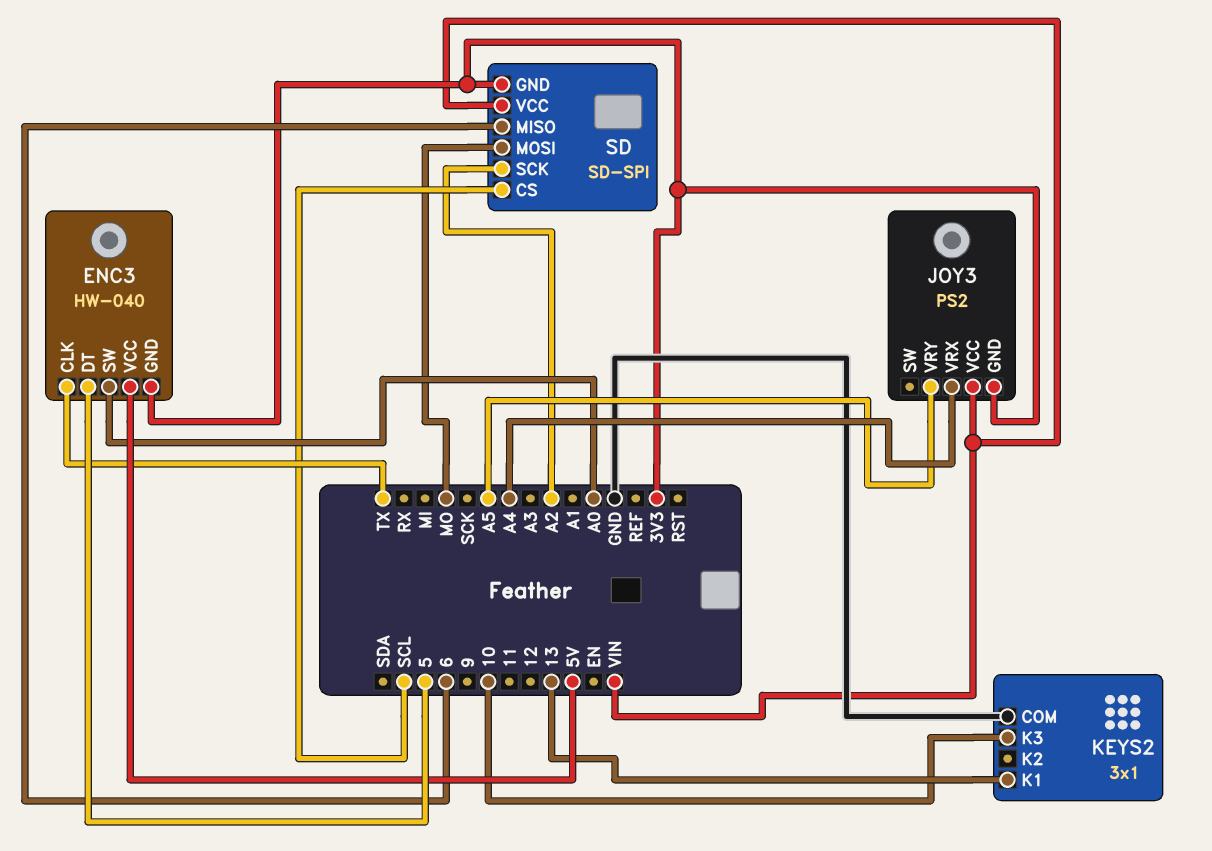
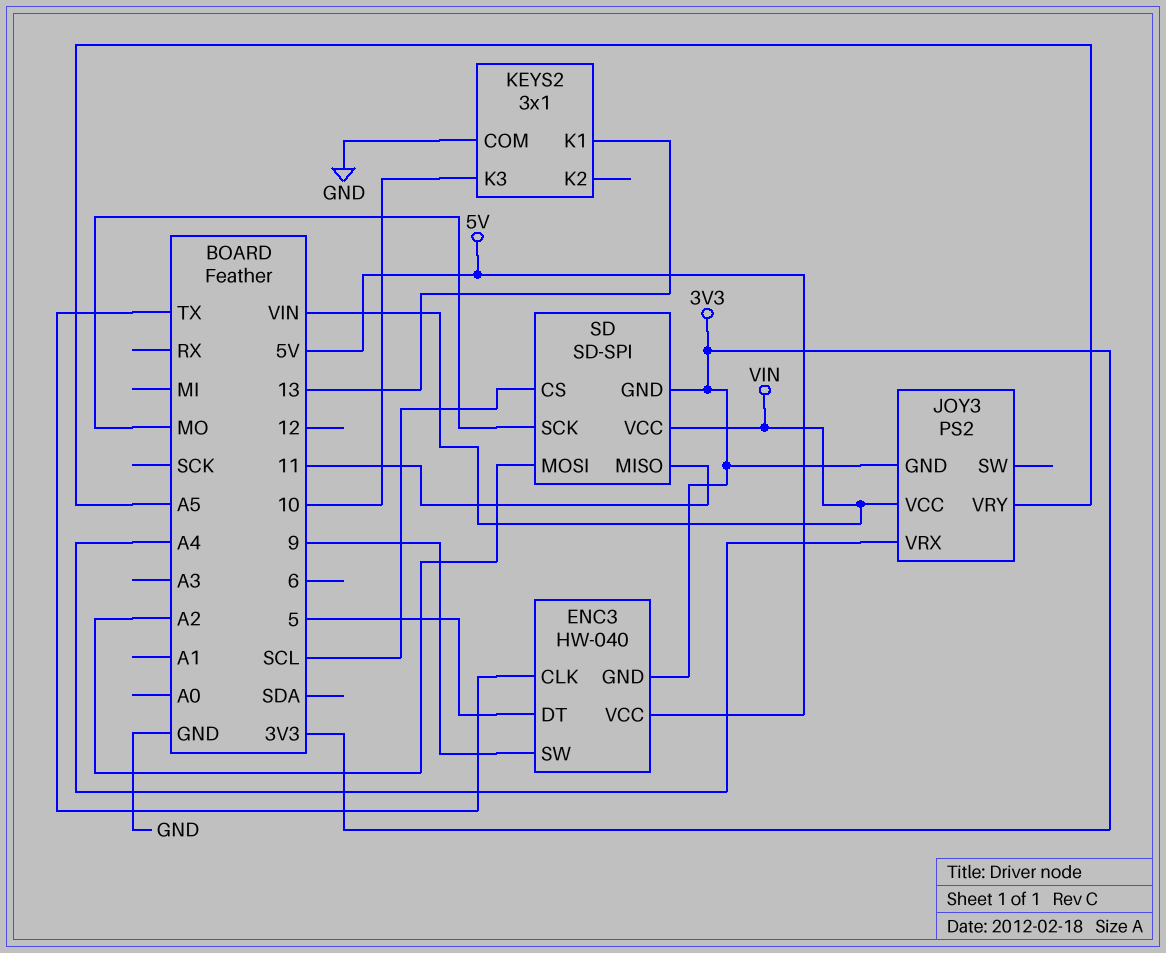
ENC3 pin SW: A0 -> 9
SD pin MISO: 6 -> 11
SD pin MOSI: MO -> A2
SD pin SCK: A2 -> MO

